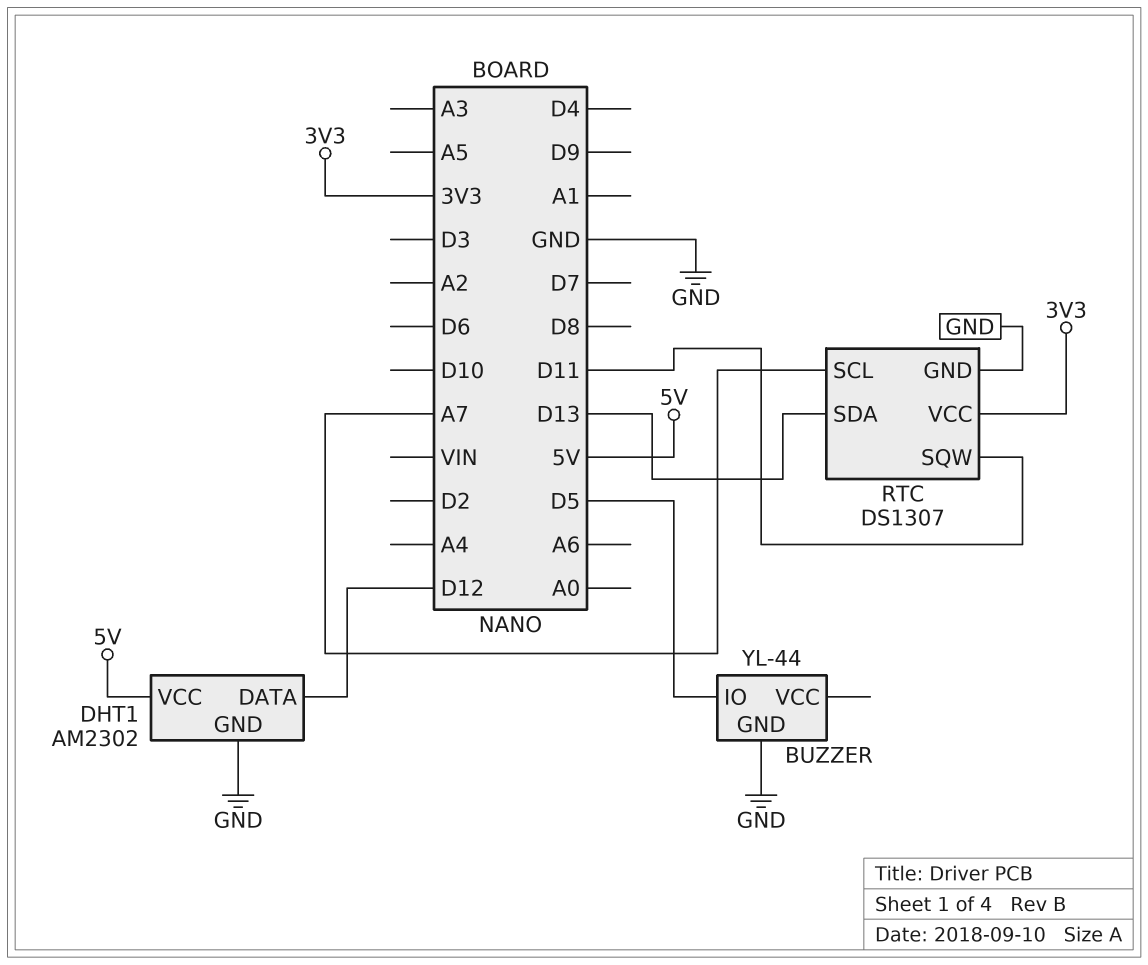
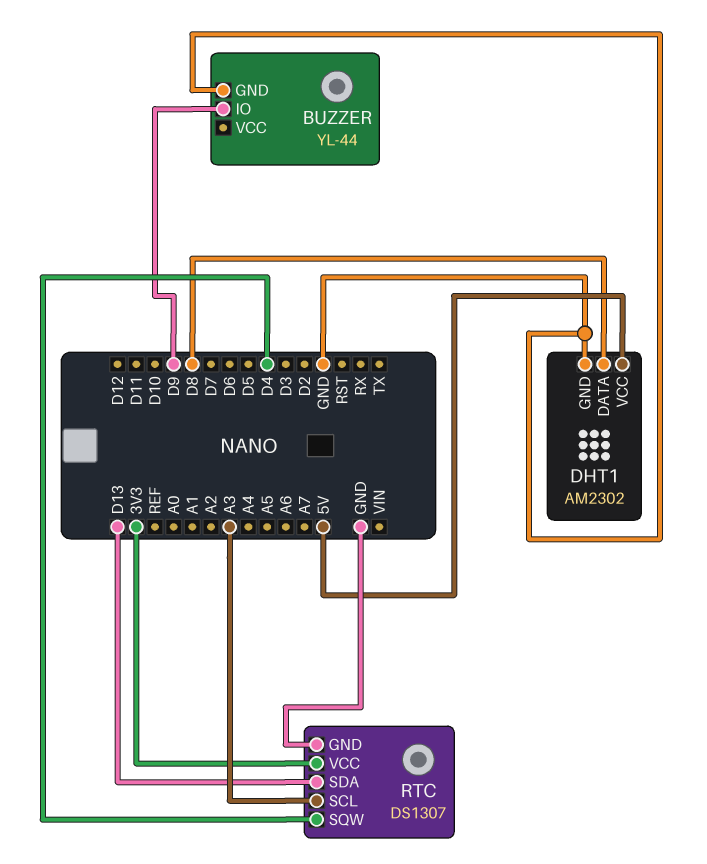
BUZZER pin IO: D5 -> D9
DHT1 pin DATA: D12 -> D8
RTC pin SCL: A7 -> A3
RTC pin SQW: D11 -> D4

